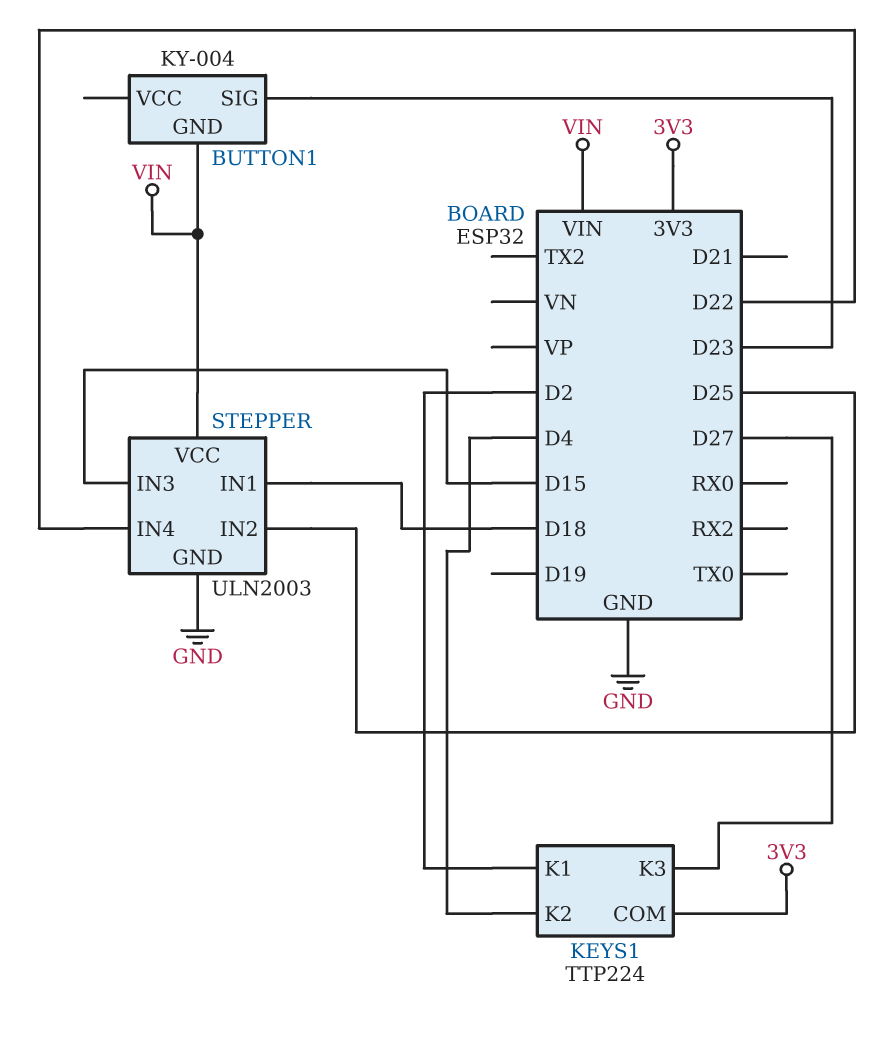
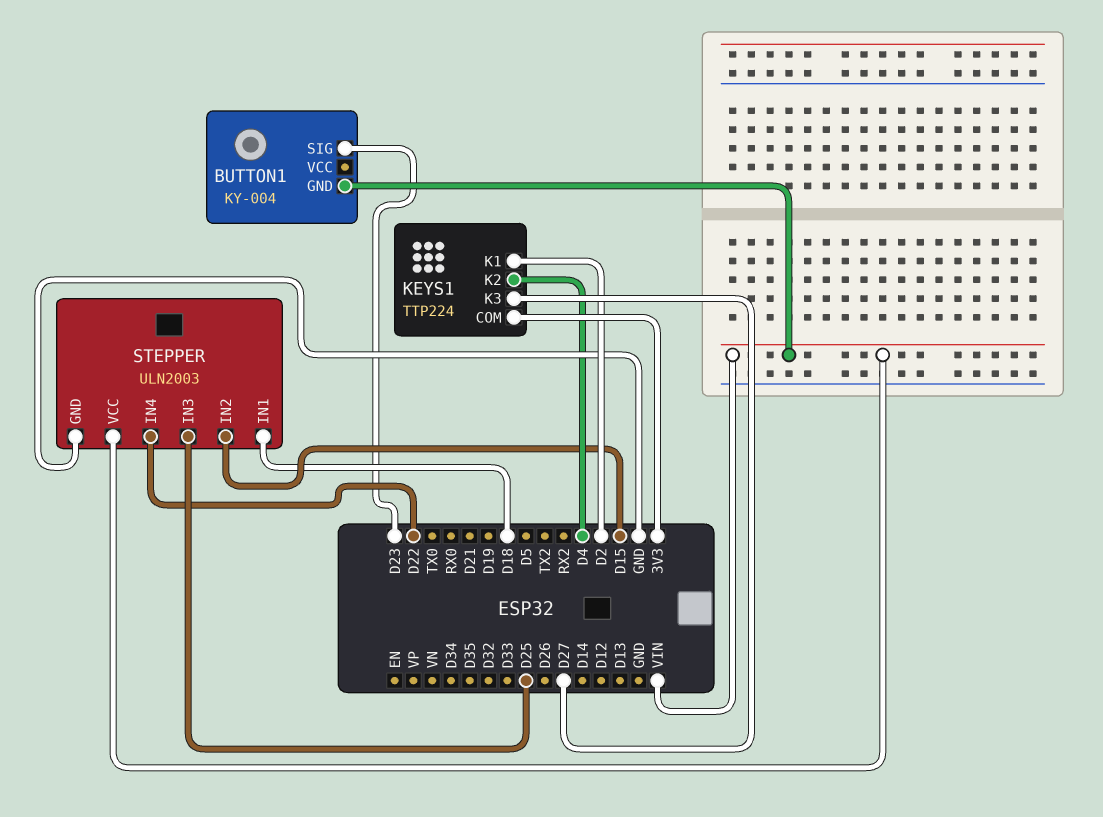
STEPPER pin IN2: D25 -> D15
STEPPER pin IN3: D15 -> D25

